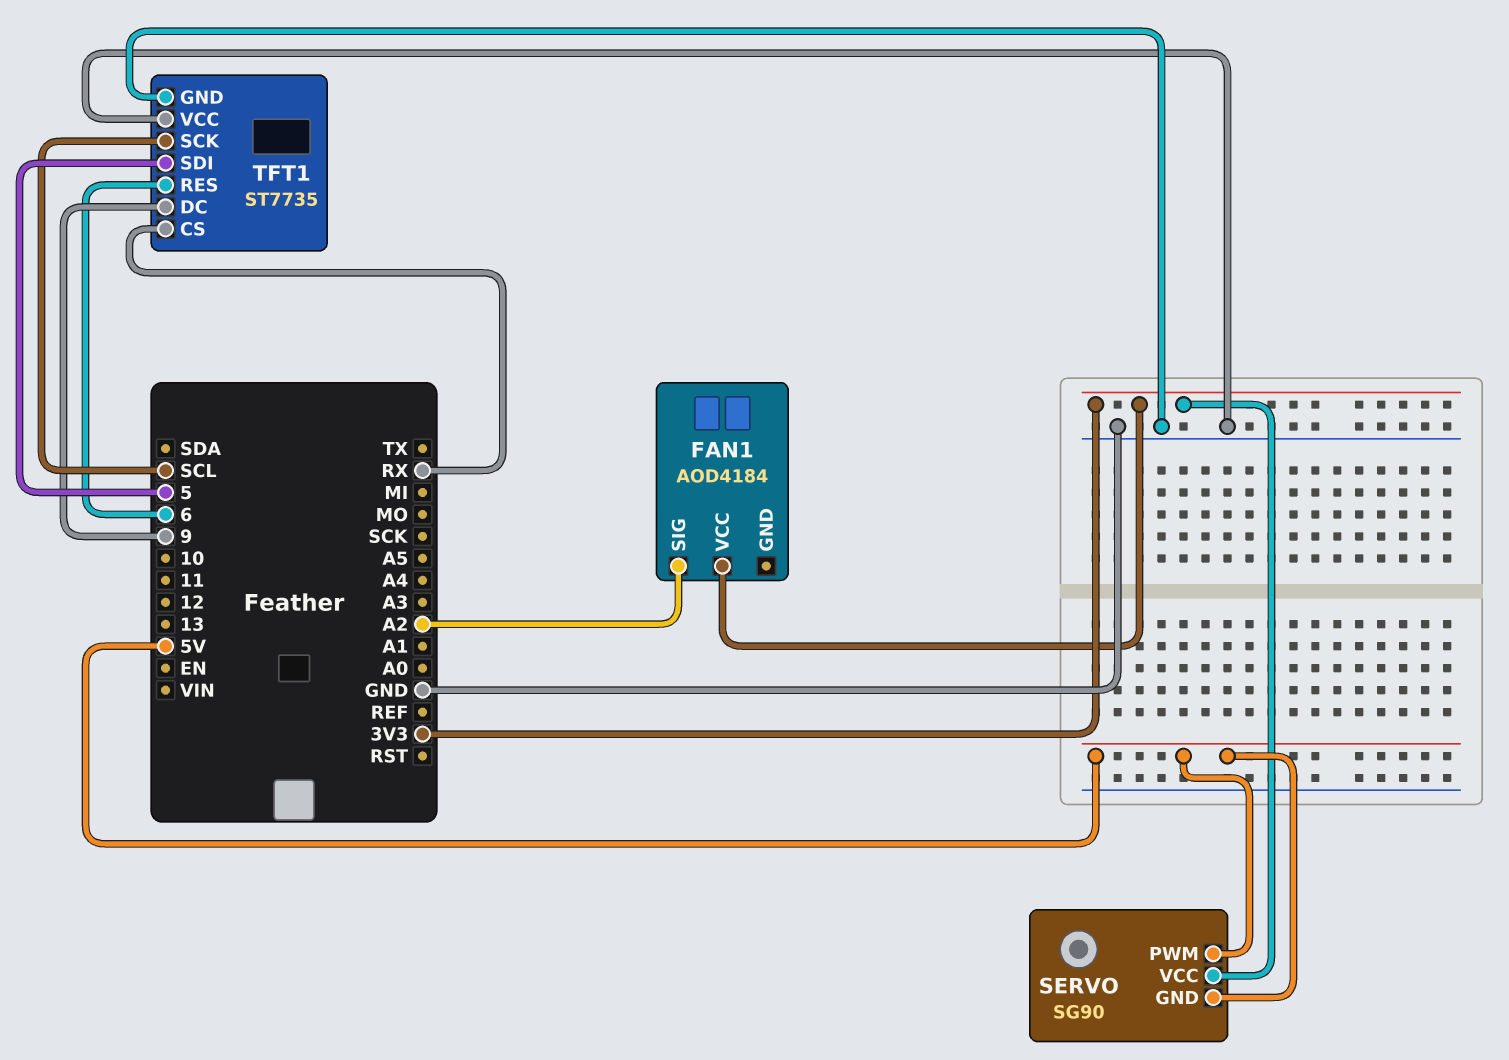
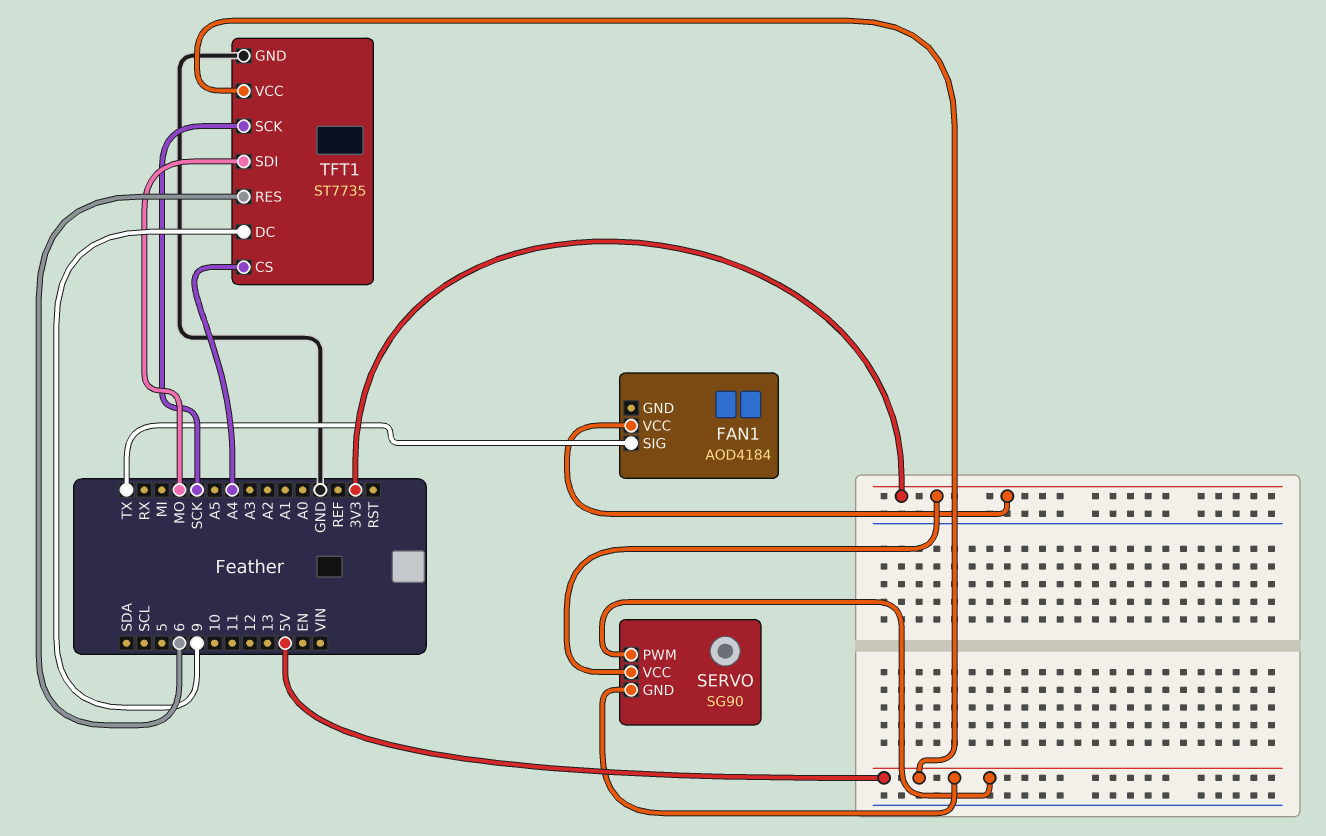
FAN1 pin SIG: A2 -> TX
TFT1 pin CS: RX -> A4
TFT1 pin SCK: SCL -> SCK
TFT1 pin SDI: 5 -> MO
TFT1 pin VCC: GND -> 5V

